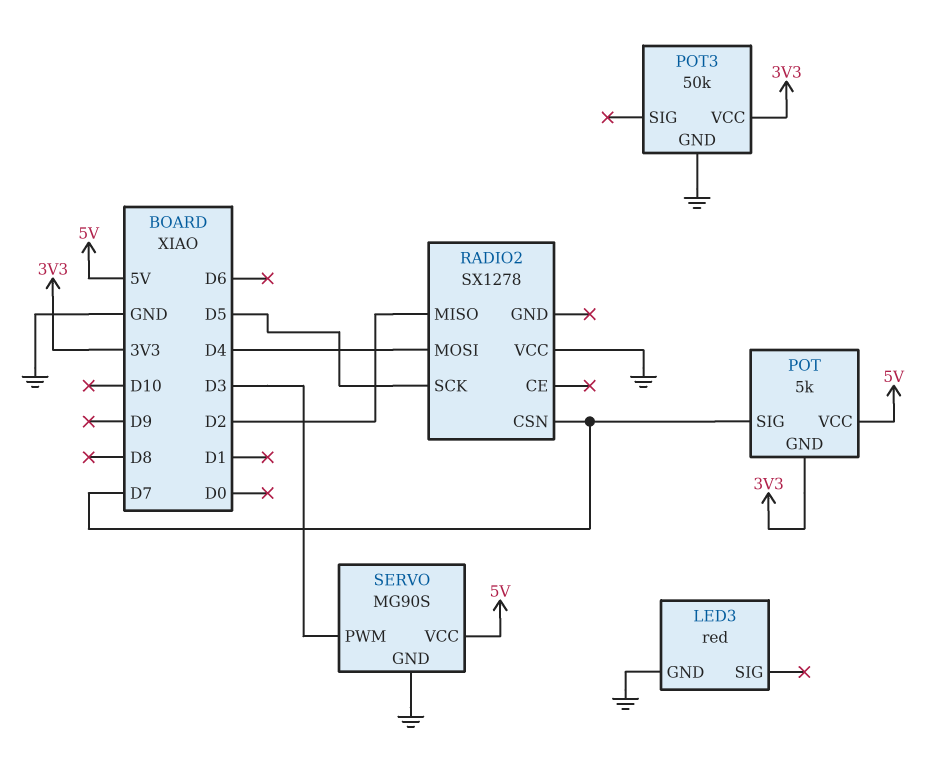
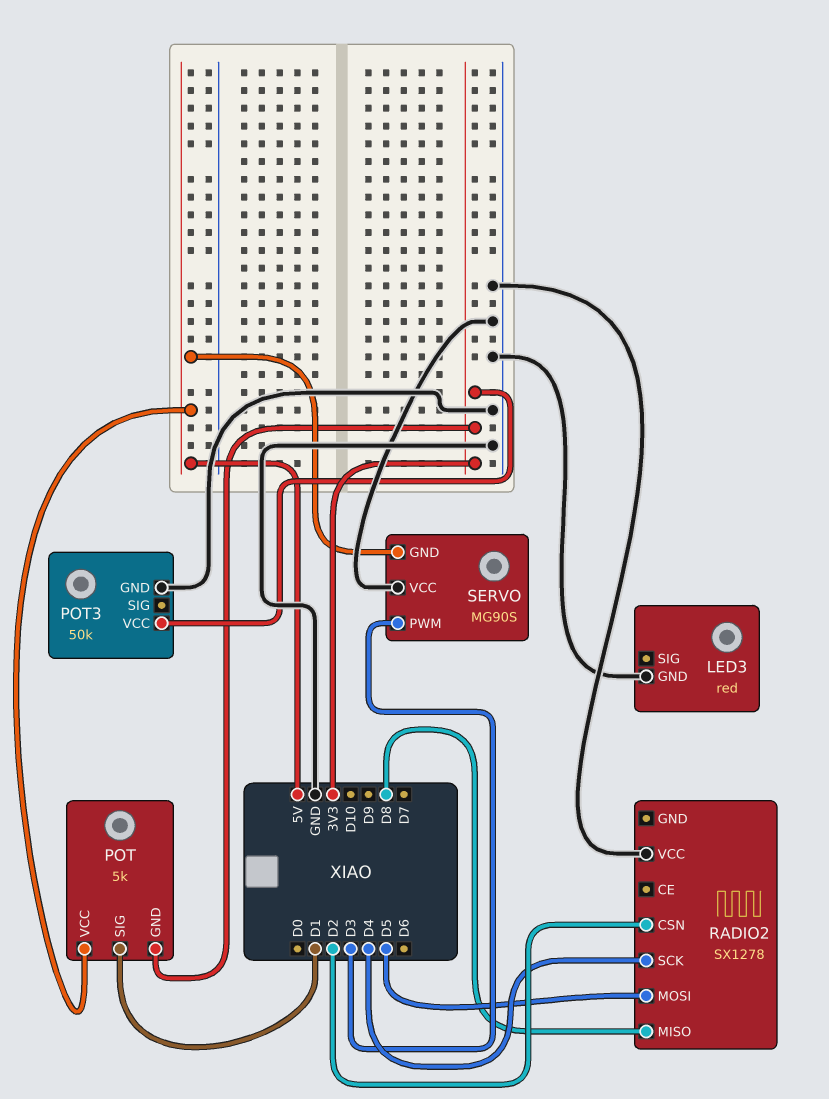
POT pin SIG: D7 -> D1
RADIO2 pin CSN: D7 -> D2
RADIO2 pin MISO: D2 -> D8
RADIO2 pin MOSI: D4 -> D5
RADIO2 pin SCK: D5 -> D4
SERVO pin GND: GND -> 5V
SERVO pin VCC: 5V -> GND

